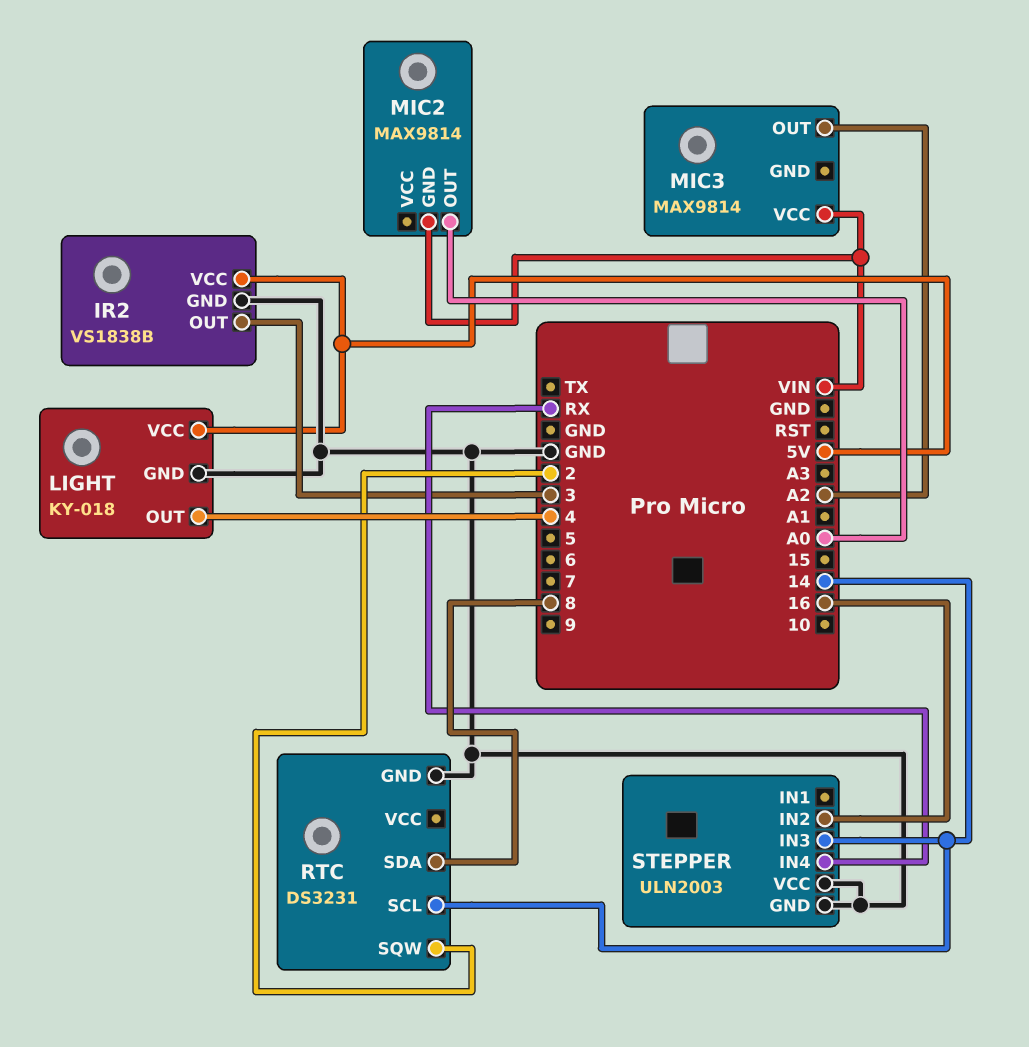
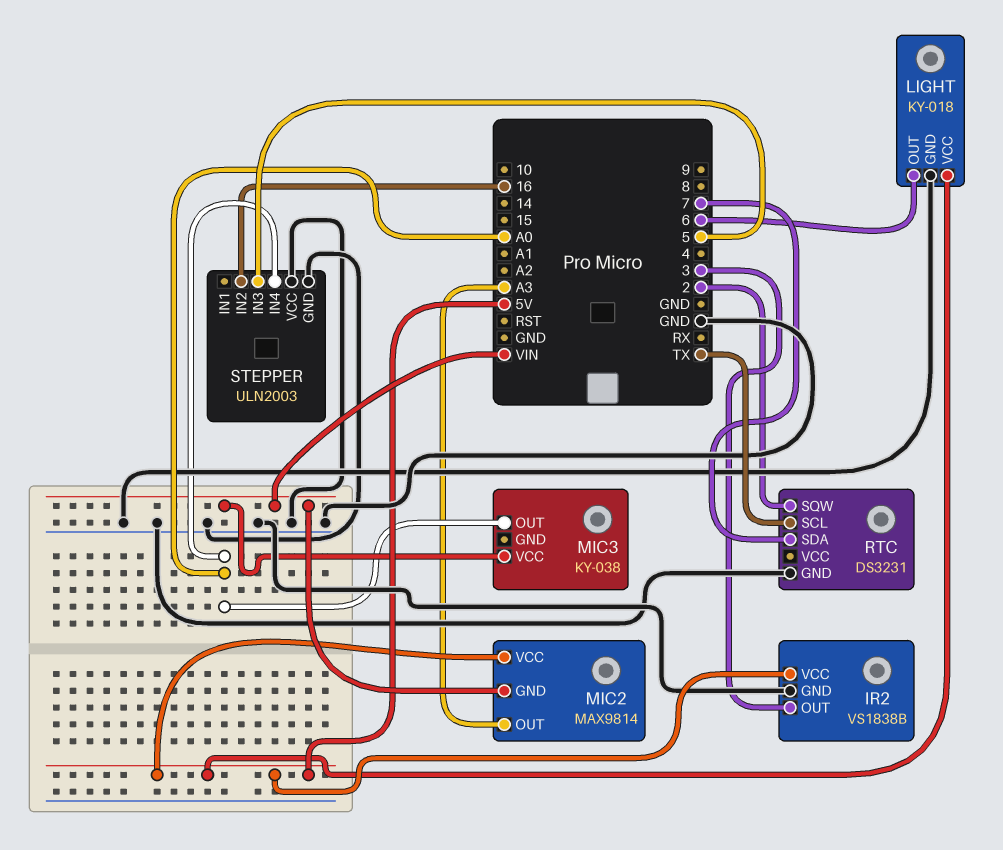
LIGHT pin OUT: 4 -> 6
MIC2 pin OUT: A0 -> A3
MIC2 pin VCC: none -> 5V
MIC3: MAX9814 -> KY-038
MIC3 pin OUT: A2 -> A0
RTC pin SCL: 14 -> TX
RTC pin SDA: 8 -> 7
STEPPER pin IN3: 14 -> 5
STEPPER pin IN4: RX -> A0

